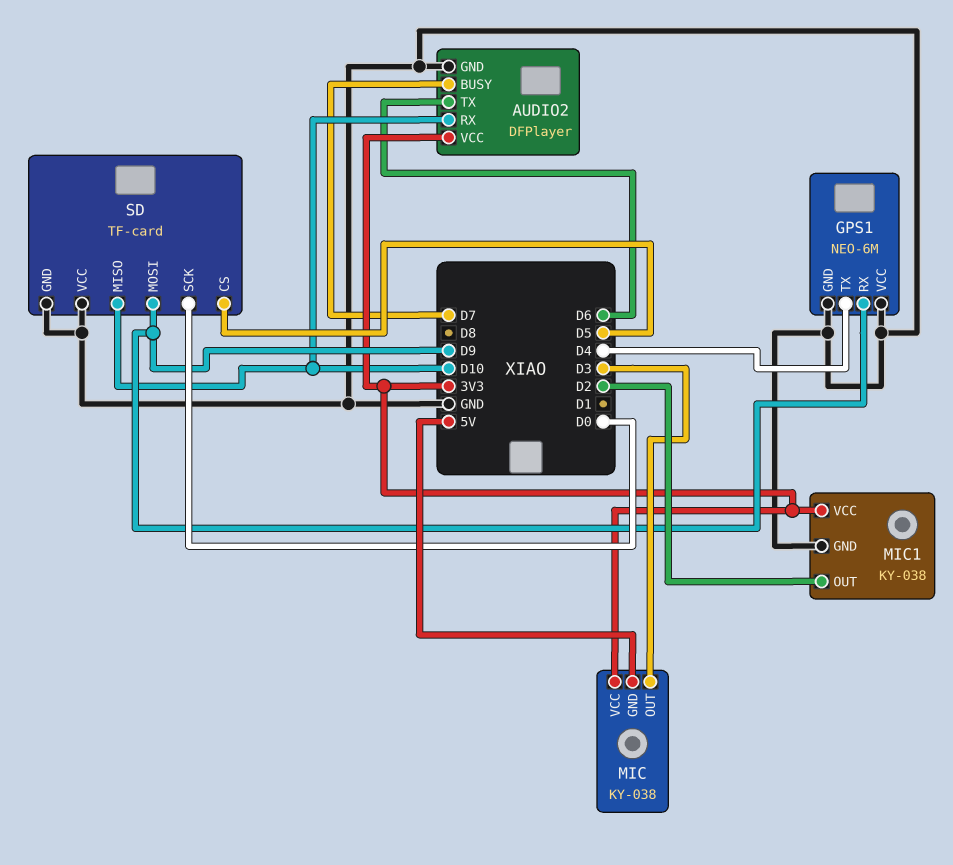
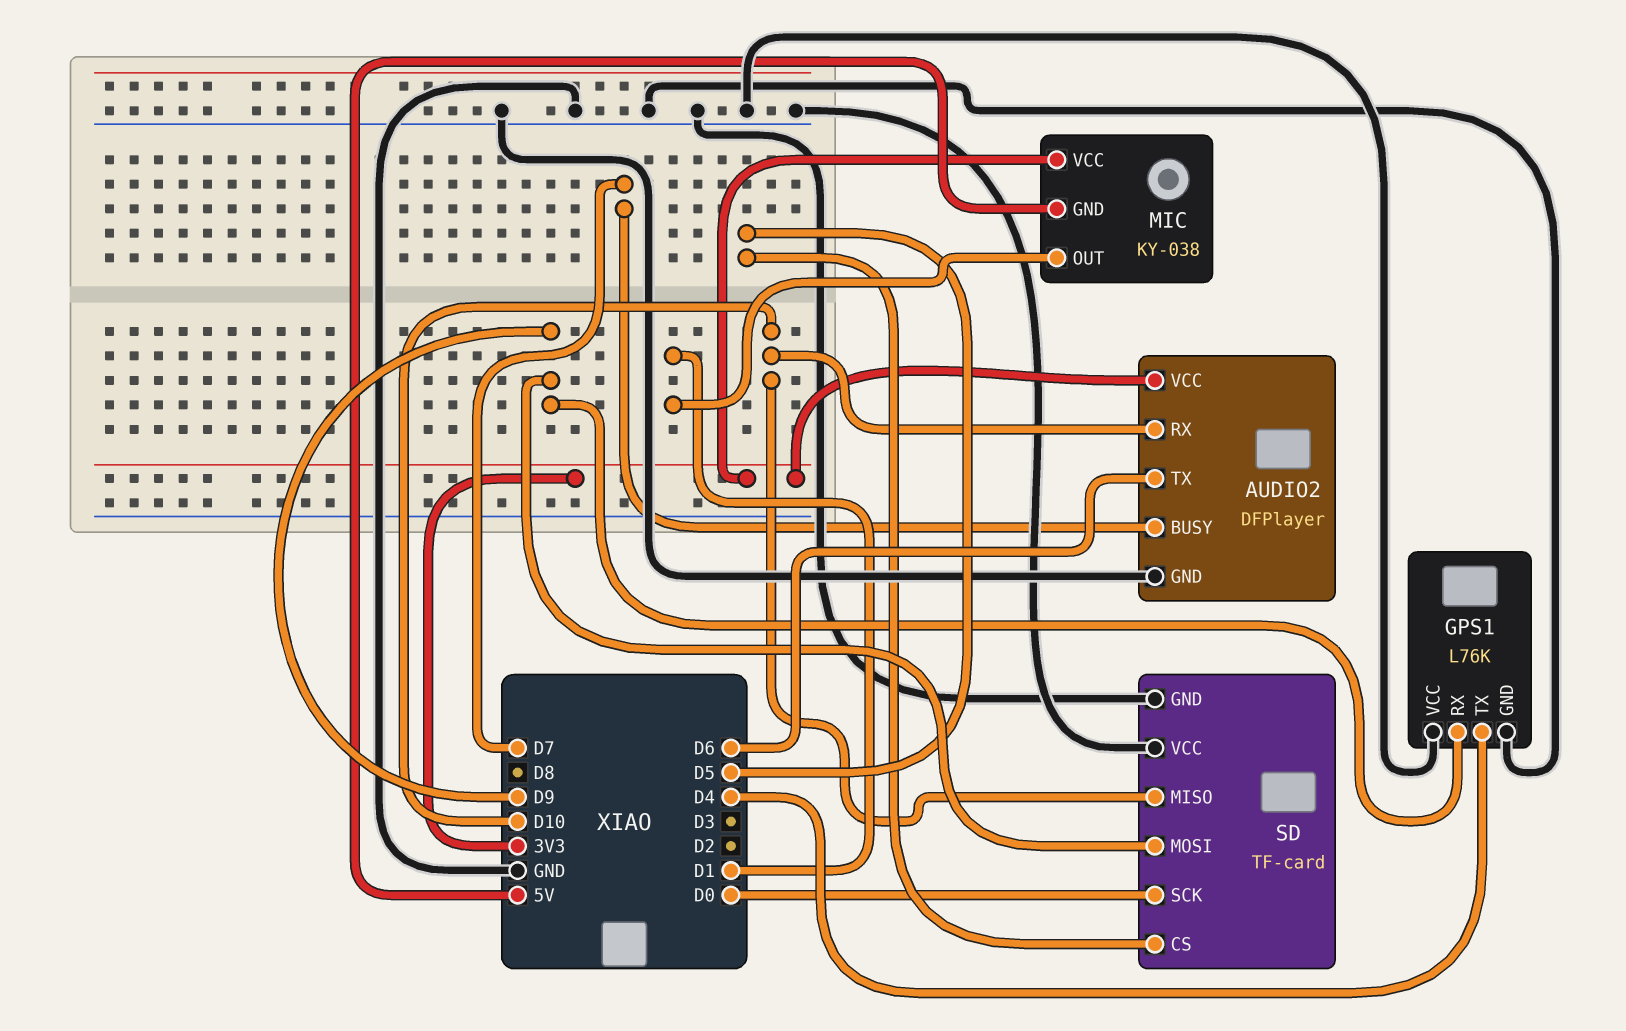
GPS1: NEO-6M -> L76K
MIC pin OUT: D3 -> D1
MIC1: KY-038 -> none
MIC1 pin GND: GND -> none
MIC1 pin OUT: D2 -> none
MIC1 pin VCC: 3V3 -> none

